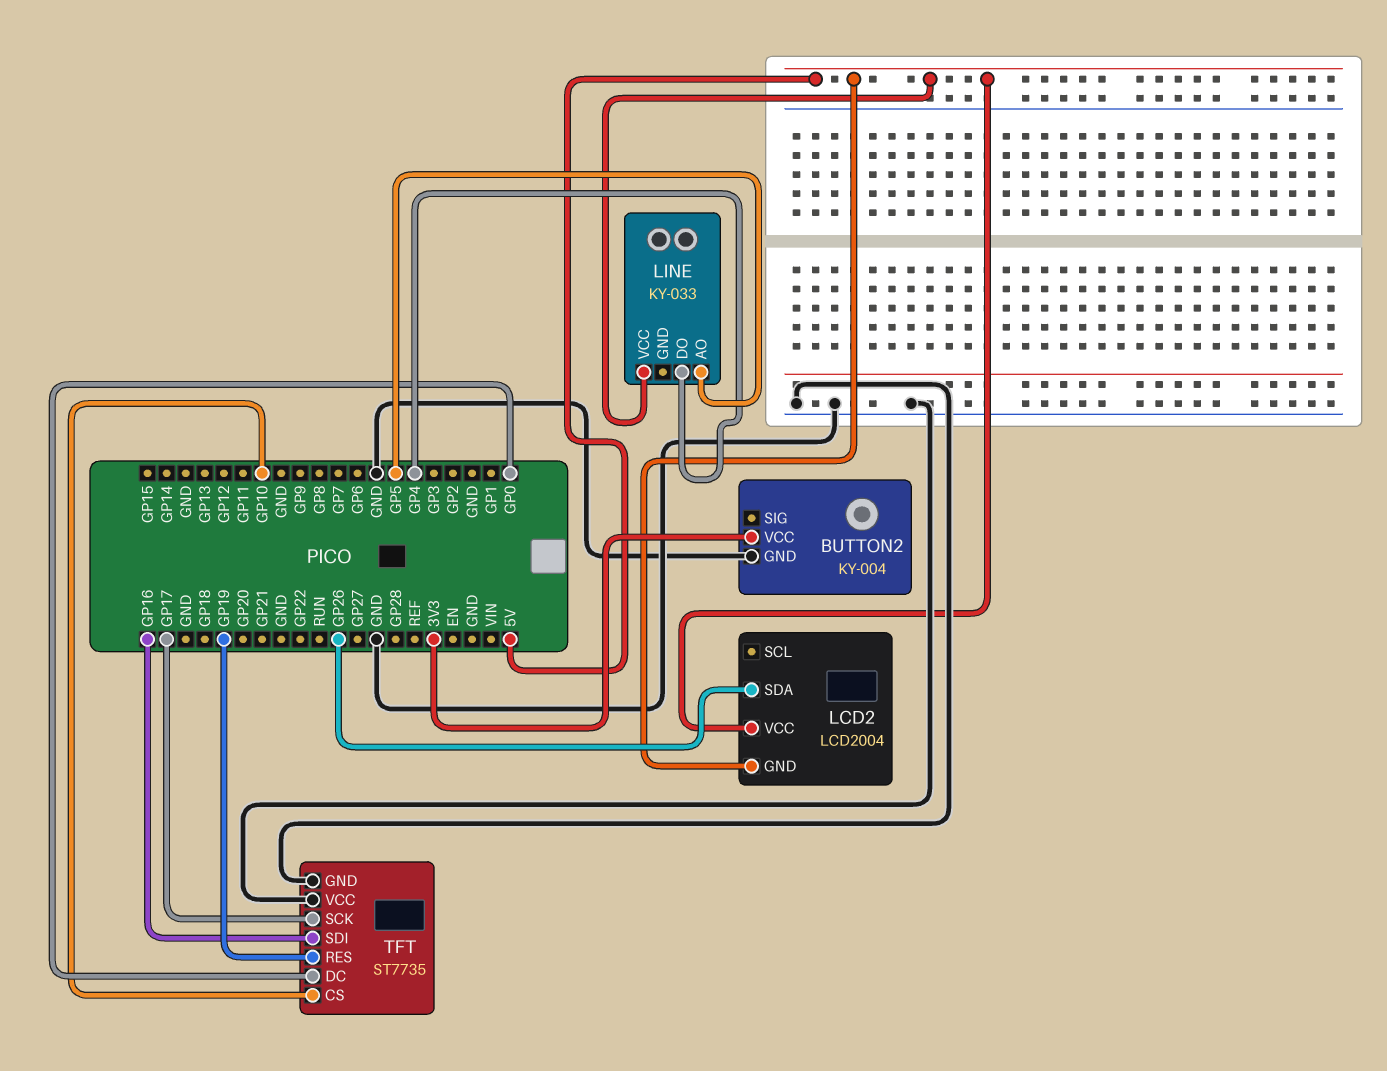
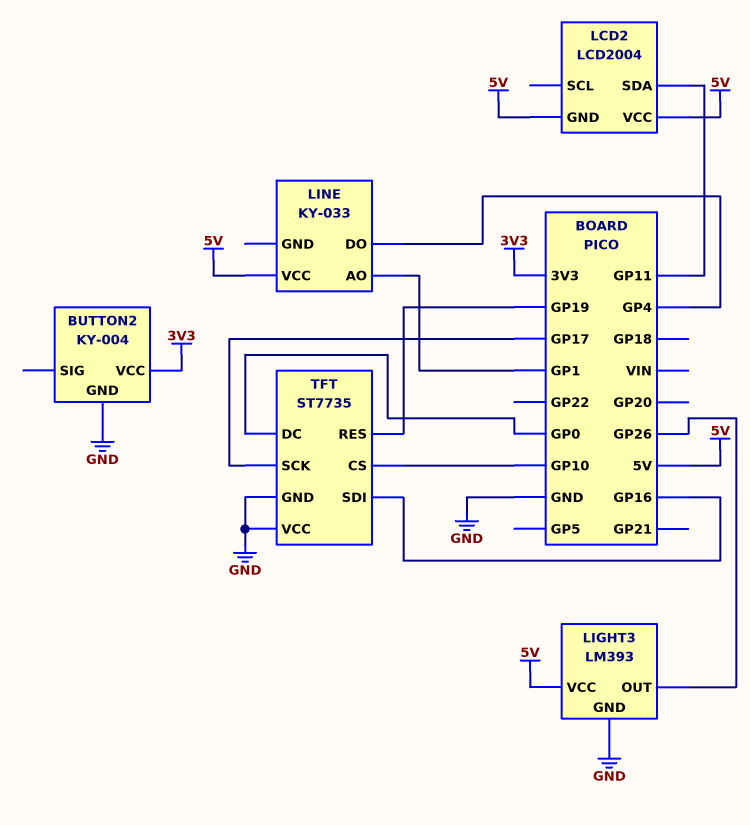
LCD2 pin SDA: GP26 -> GP11
LIGHT3: none -> LM393
LIGHT3 pin GND: none -> GND
LIGHT3 pin OUT: none -> GP26
LIGHT3 pin VCC: none -> 5V
LINE pin AO: GP5 -> GP1

